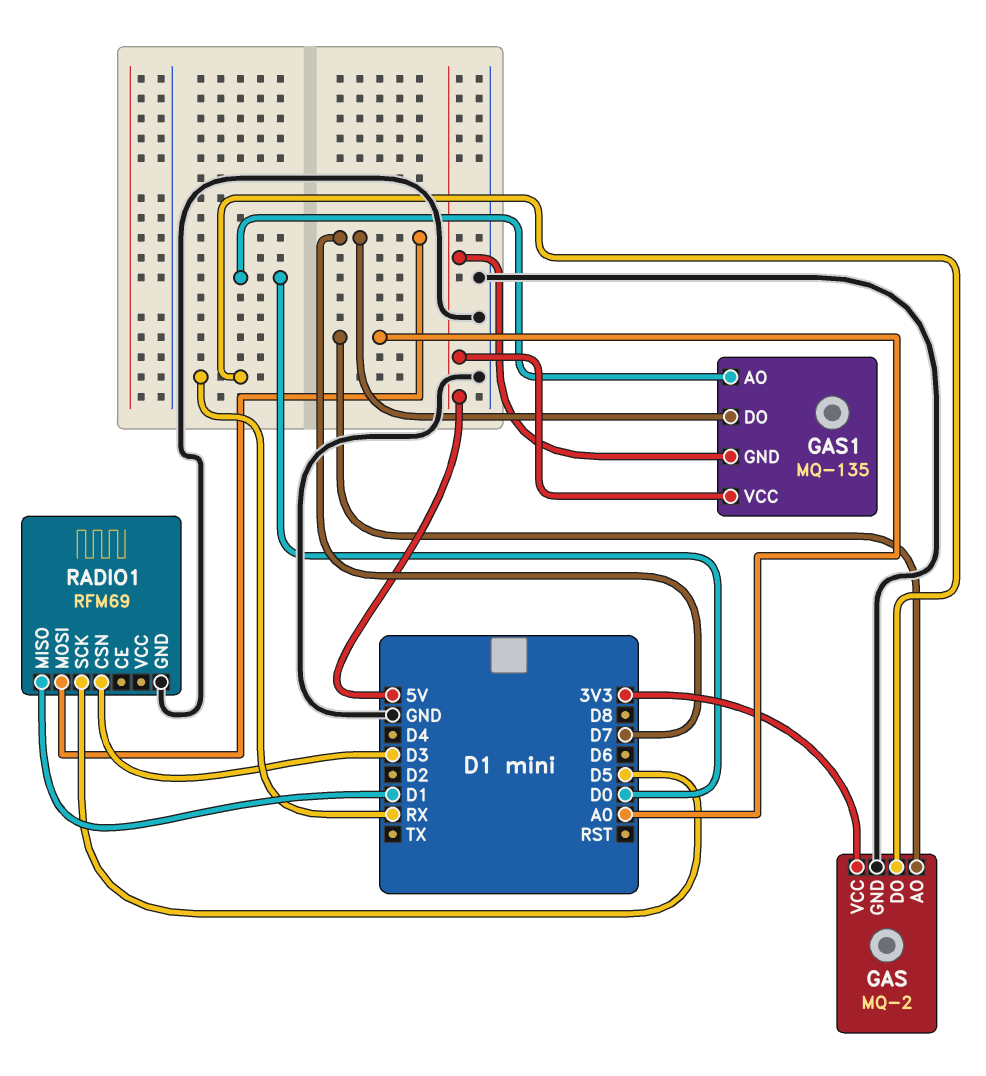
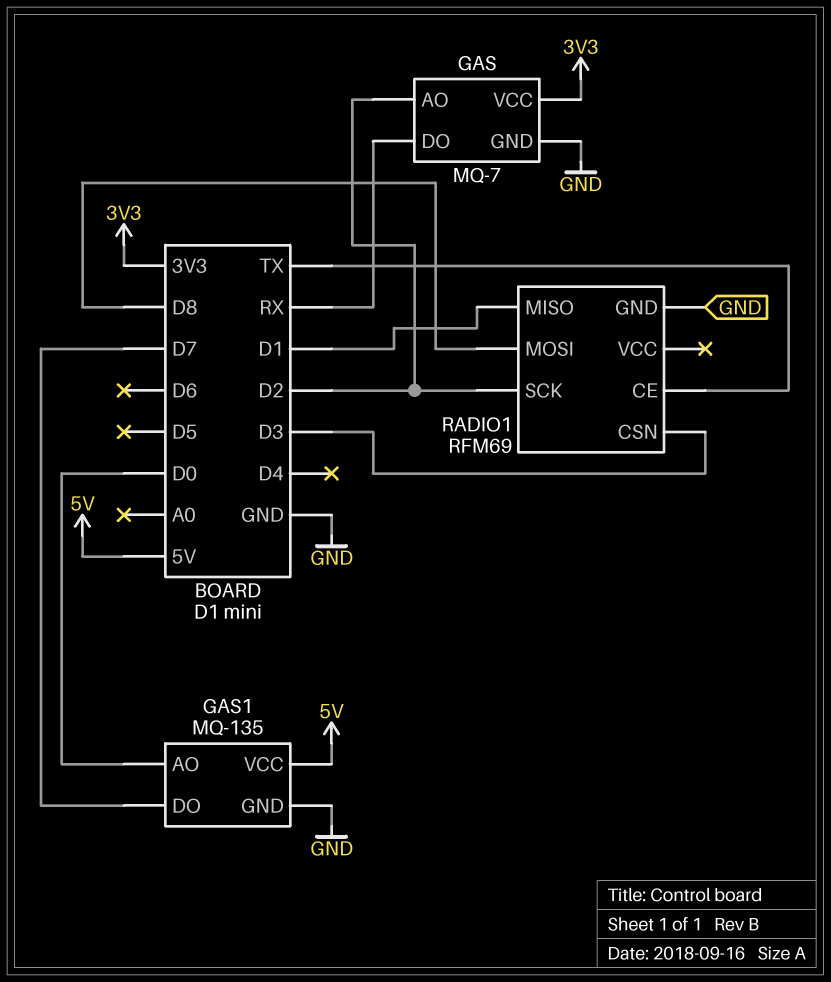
GAS: MQ-2 -> MQ-7
GAS pin AO: A0 -> D2
GAS1 pin GND: 5V -> GND
RADIO1 pin CE: none -> TX
RADIO1 pin MOSI: D7 -> D8
RADIO1 pin SCK: D5 -> D2

